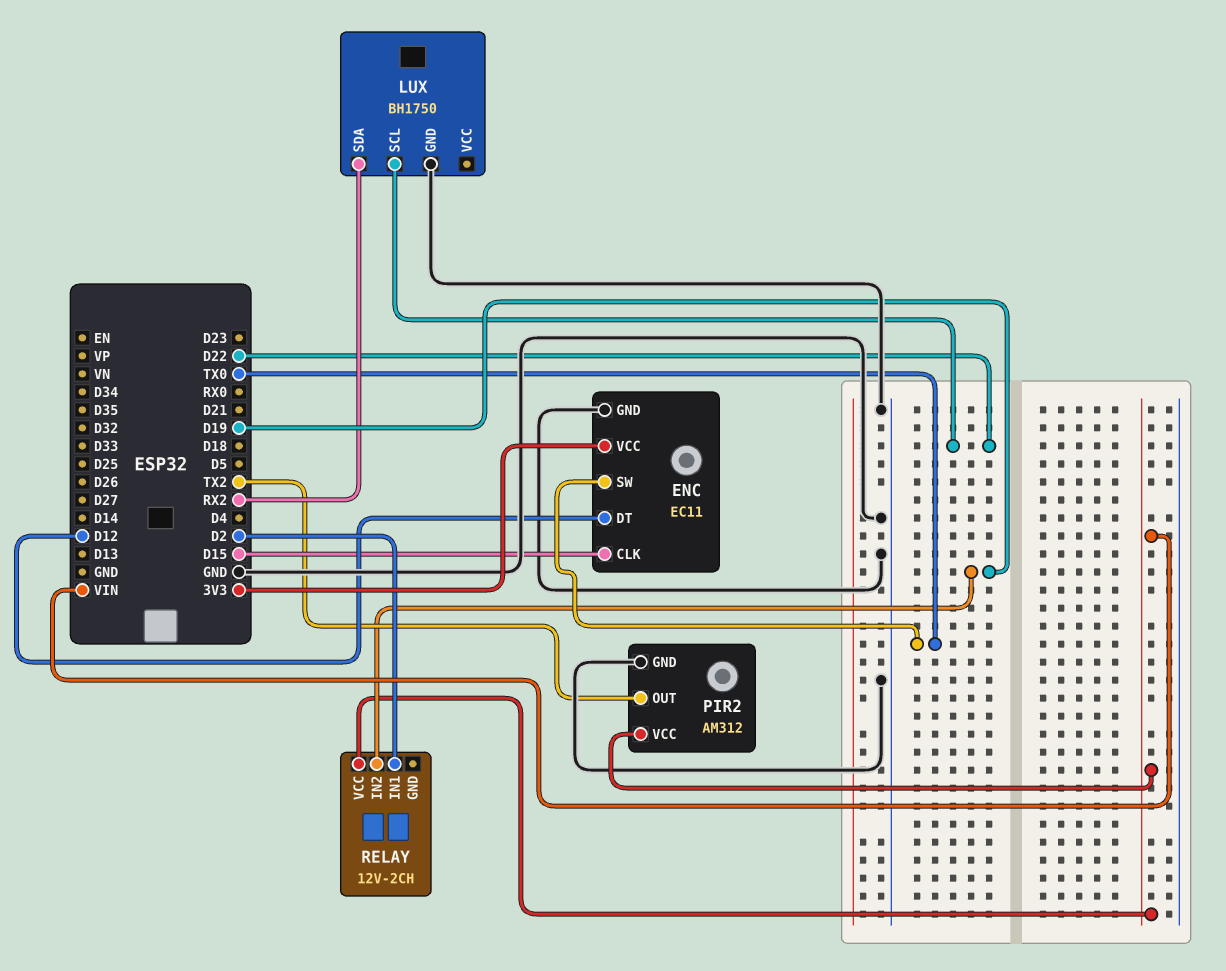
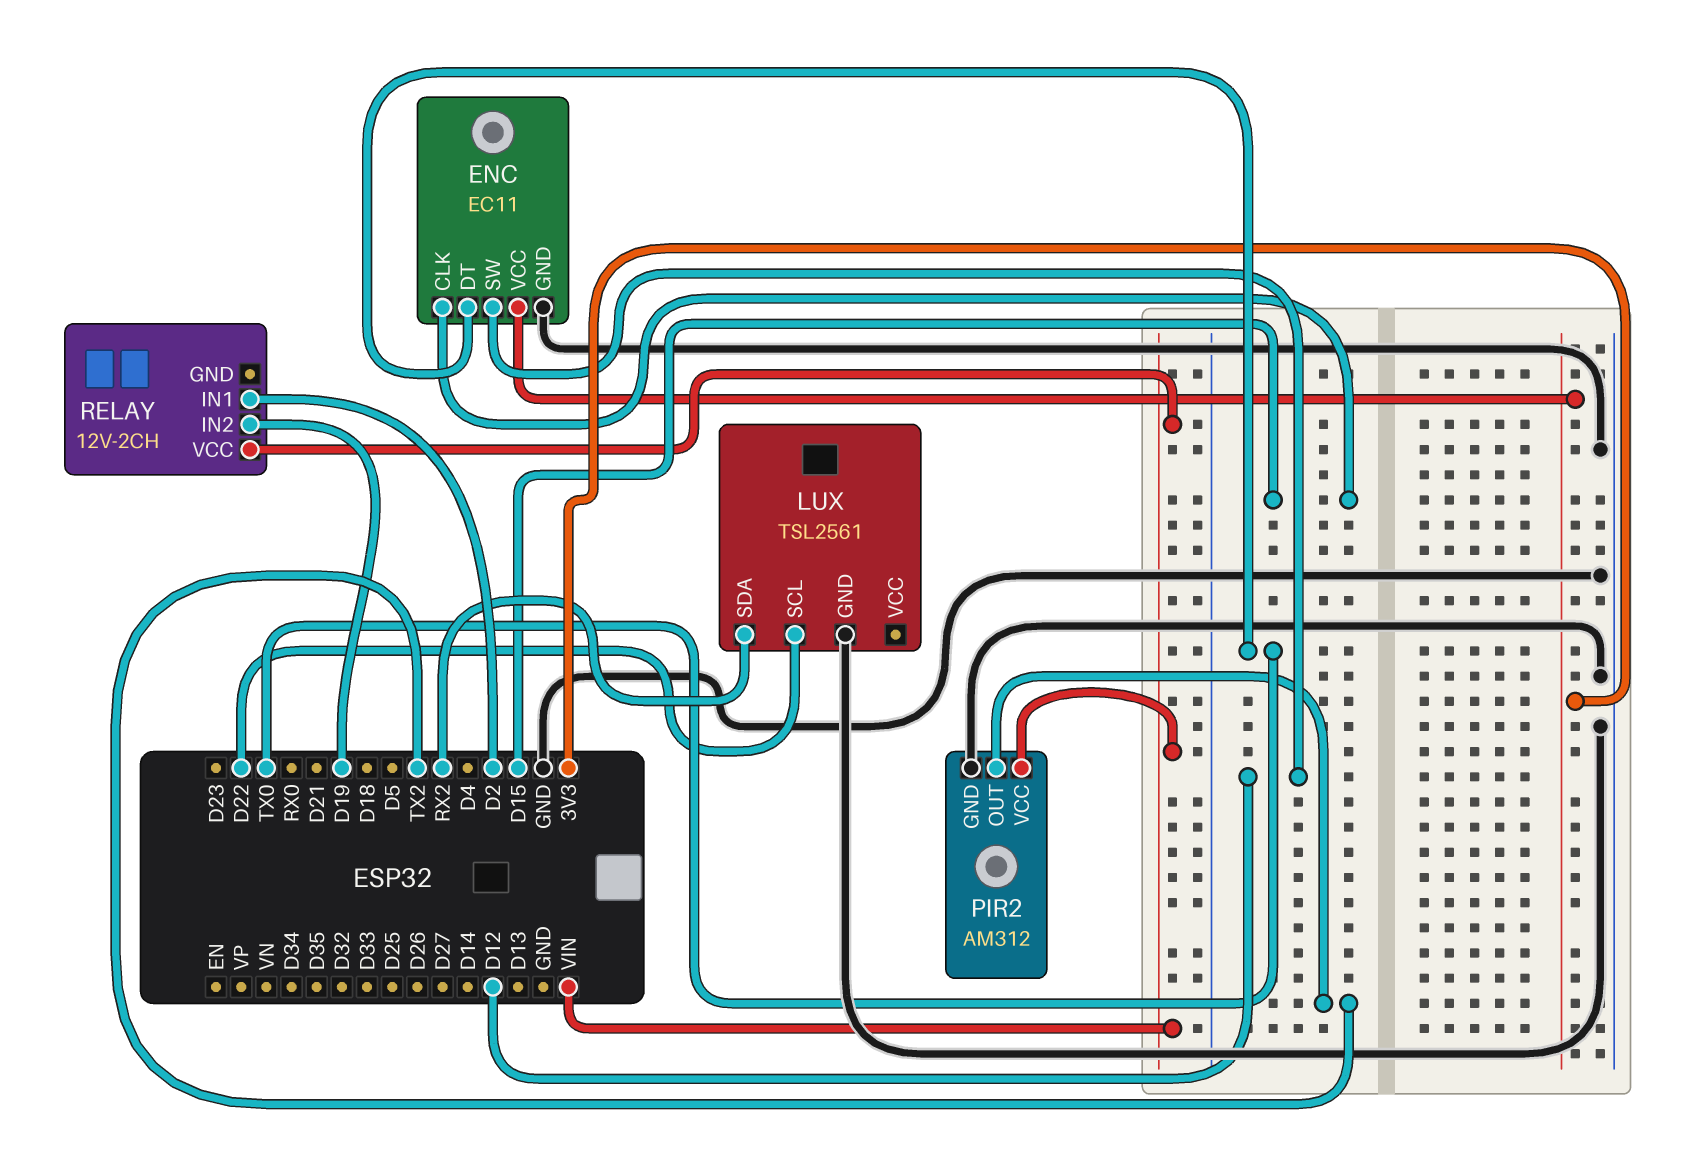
ENC pin DT: D12 -> TX0
ENC pin SW: TX0 -> D12
LUX: BH1750 -> TSL2561

